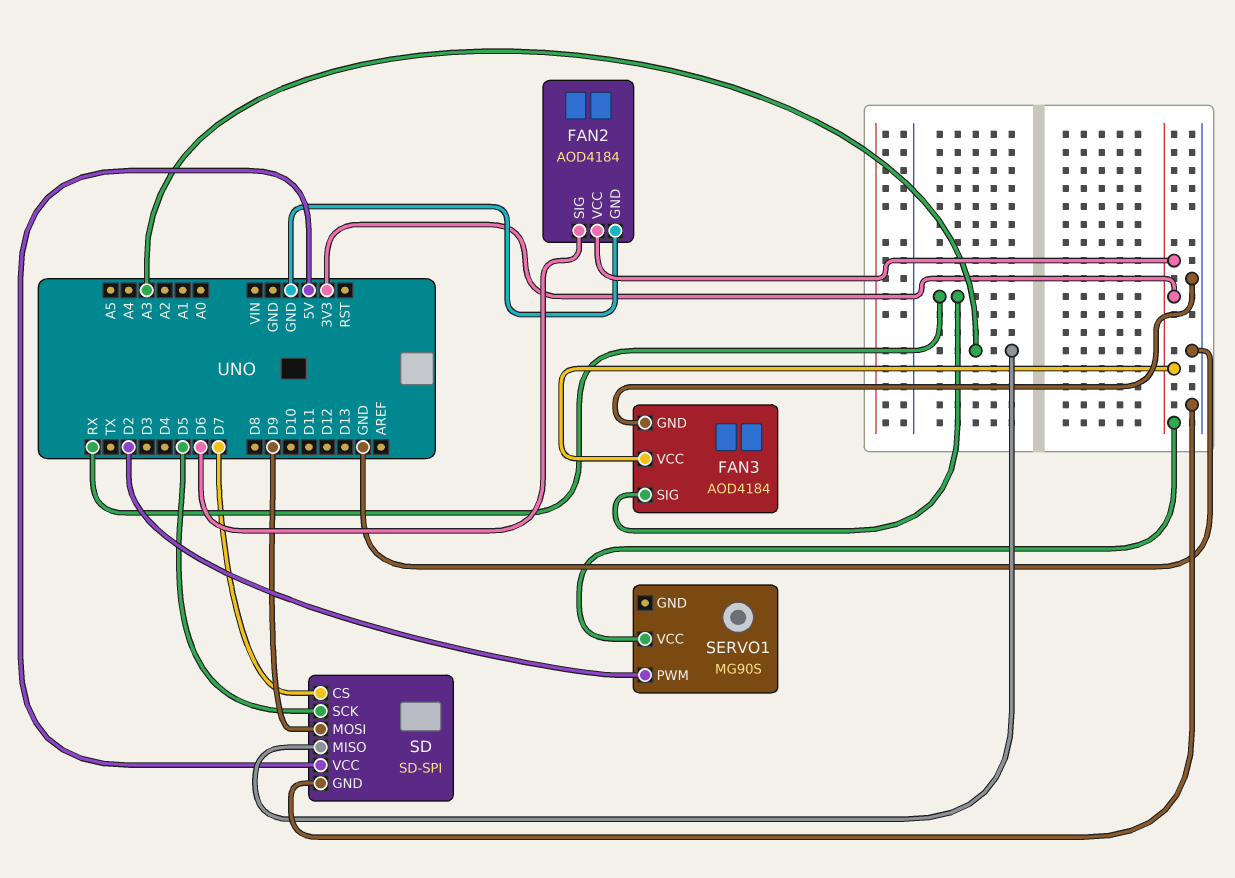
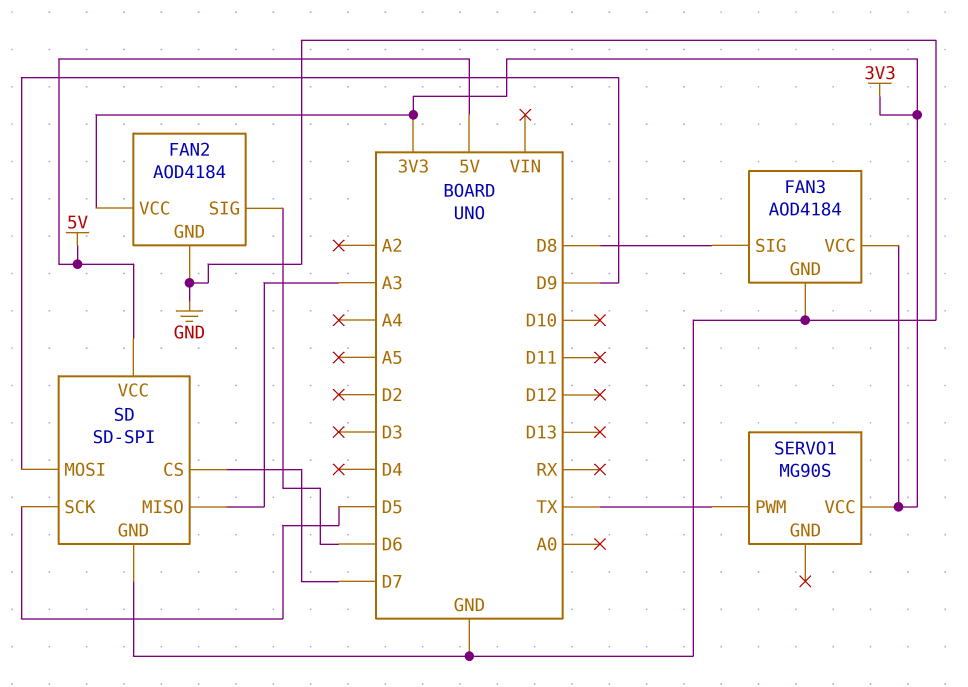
FAN3 pin SIG: RX -> D8
SERVO1 pin PWM: D2 -> TX

